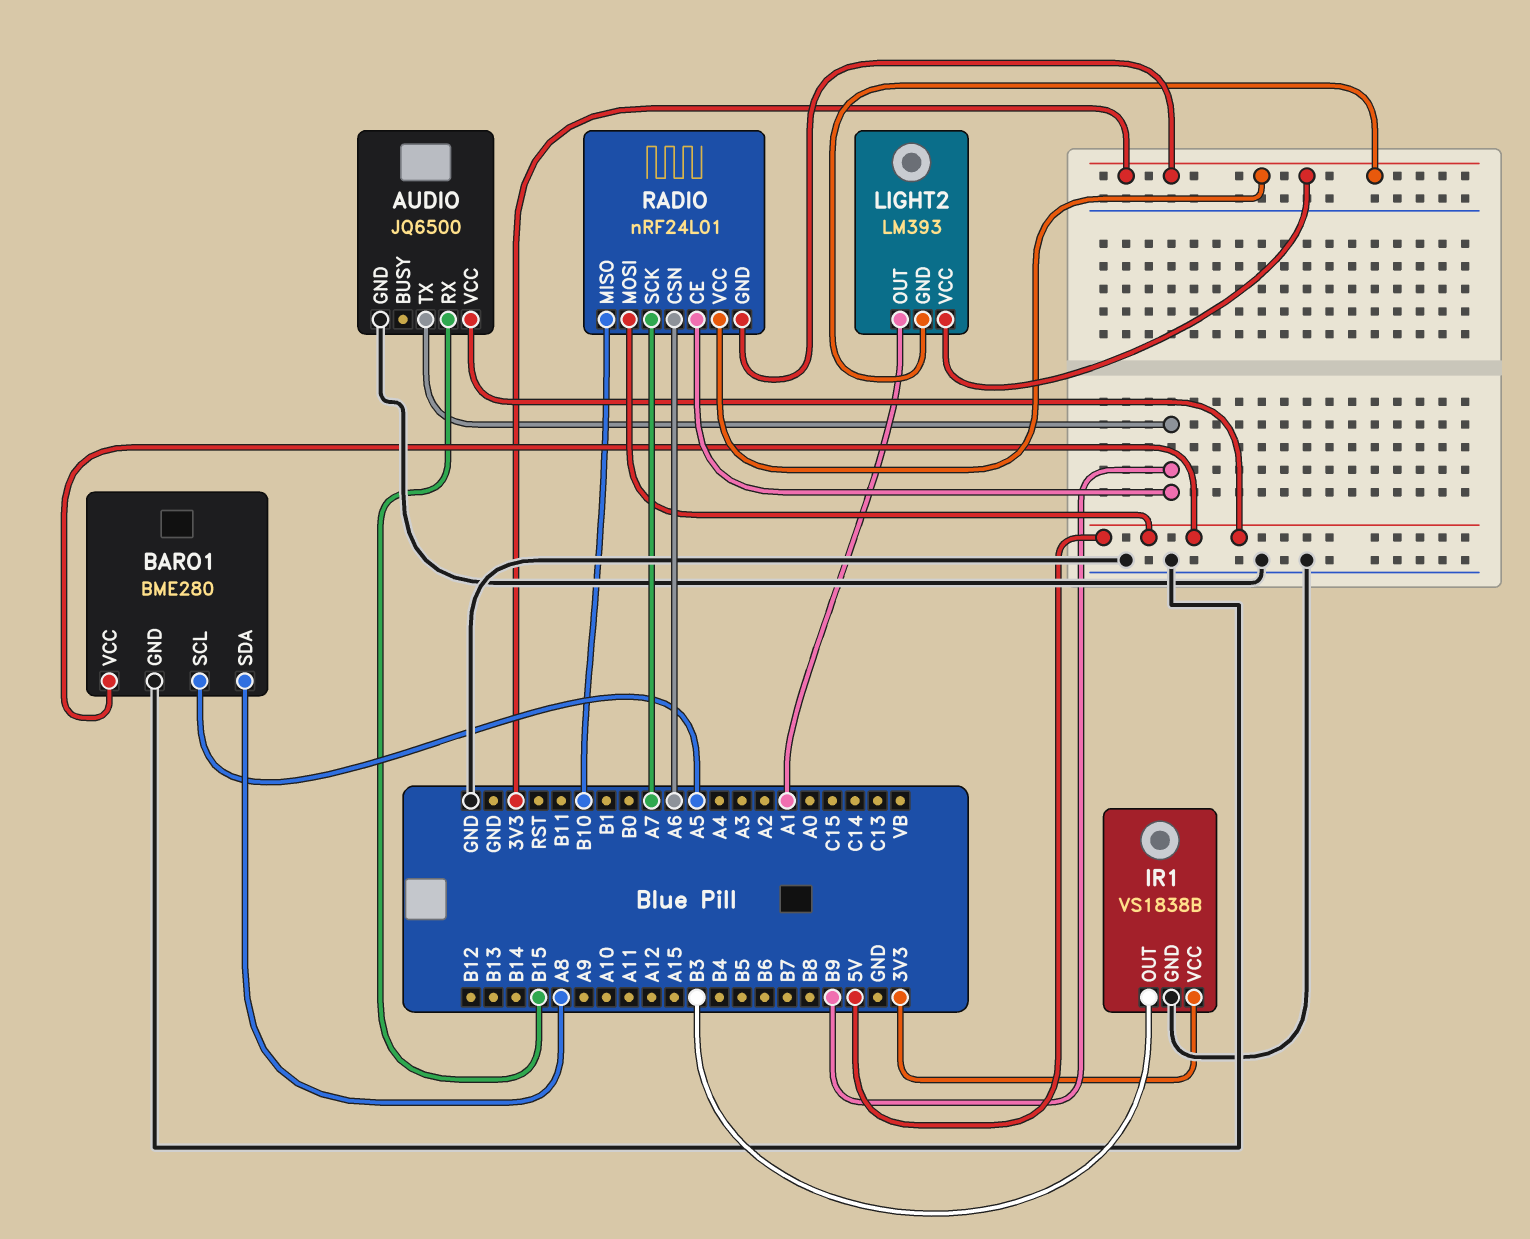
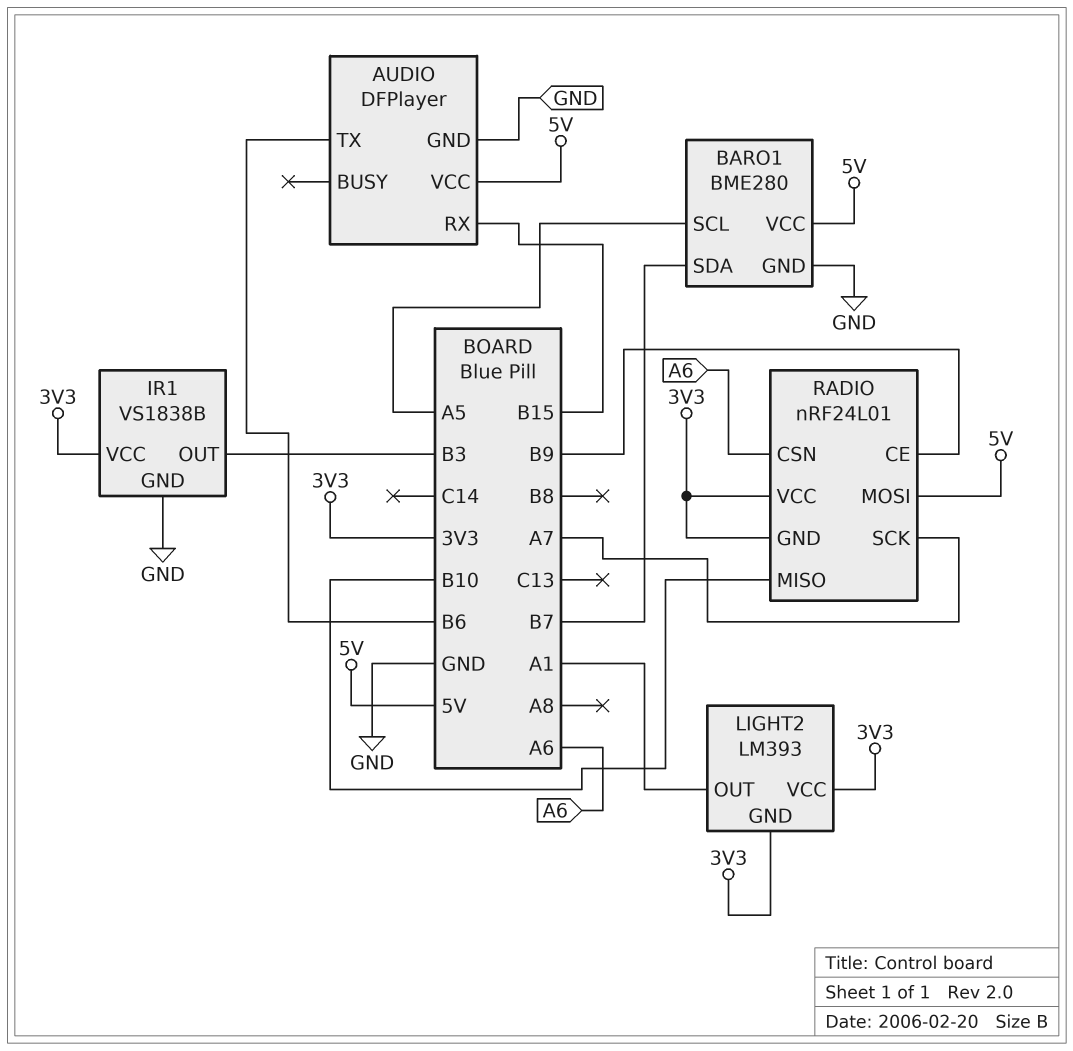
AUDIO: JQ6500 -> DFPlayer
AUDIO pin TX: B9 -> B6
BARO1 pin SDA: A8 -> B7

